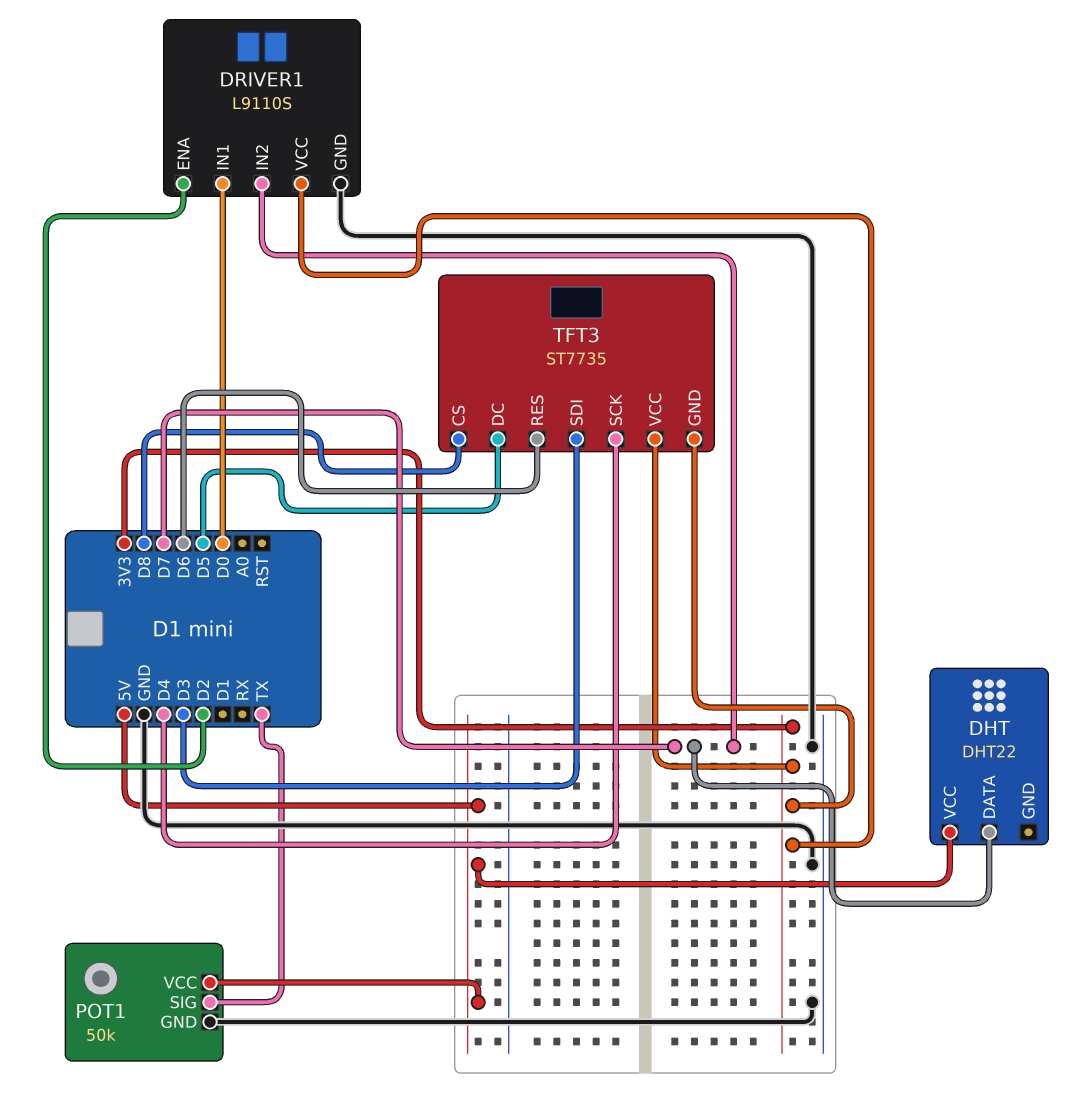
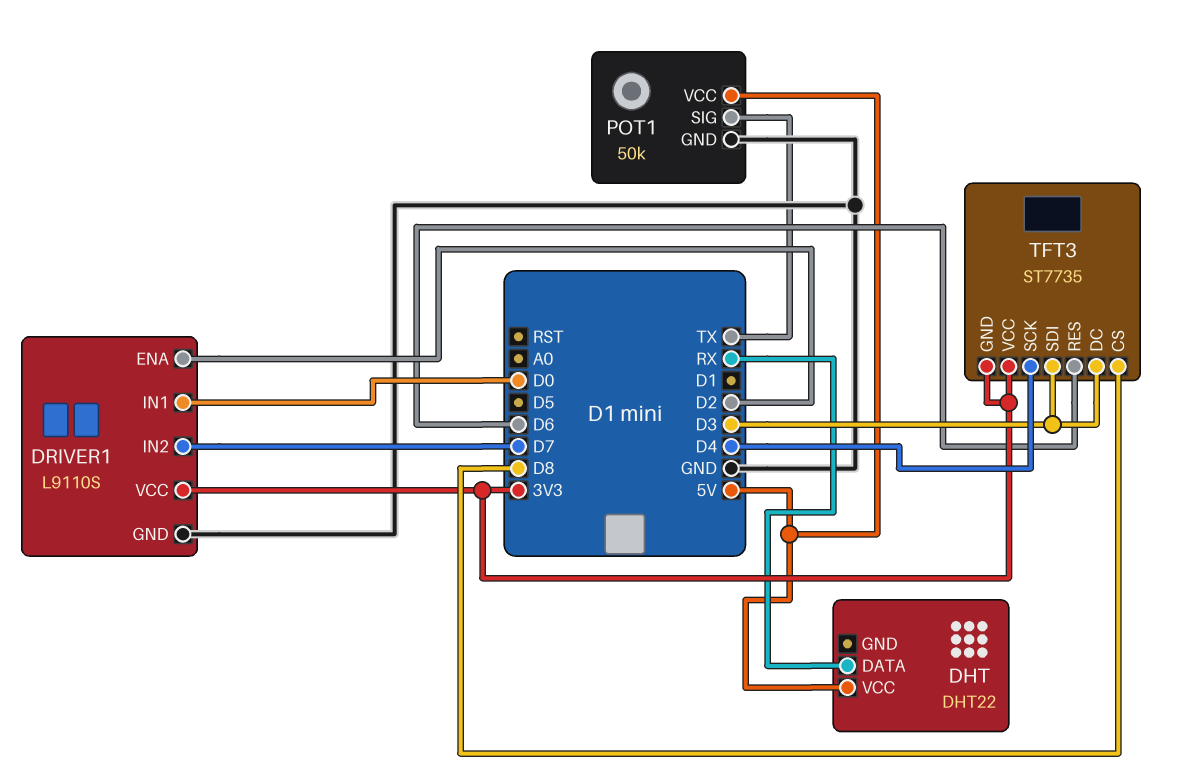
DHT pin DATA: D7 -> RX
TFT3 pin DC: D5 -> D3

